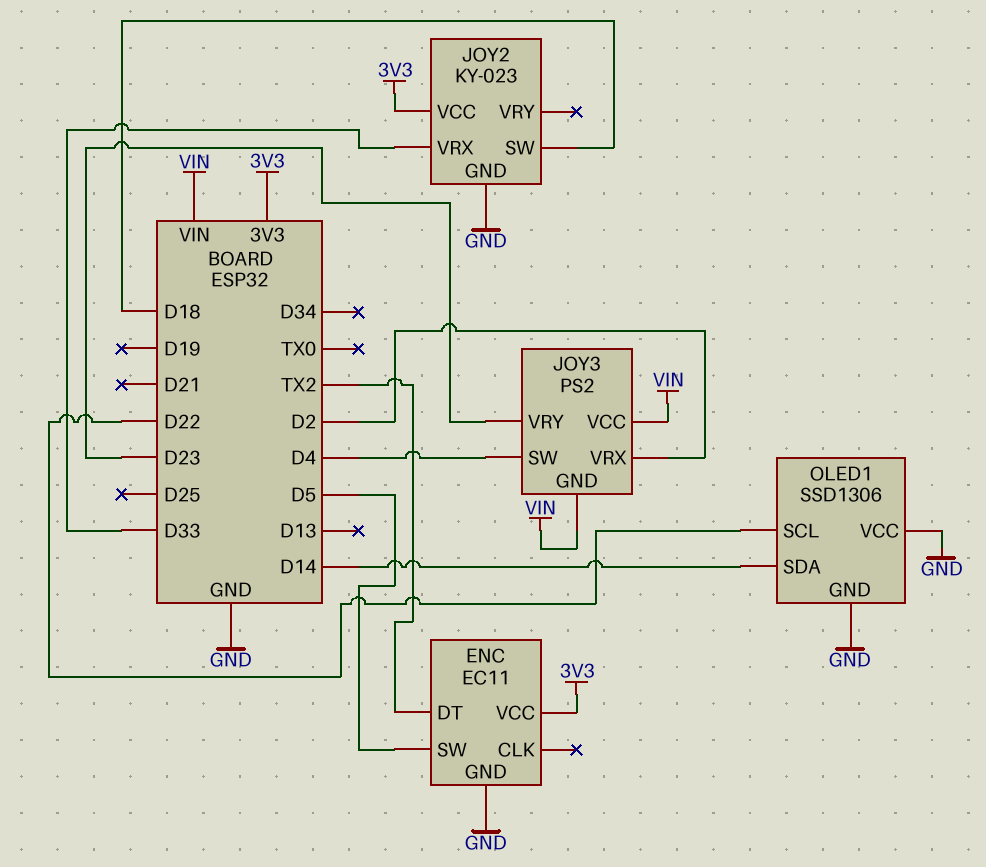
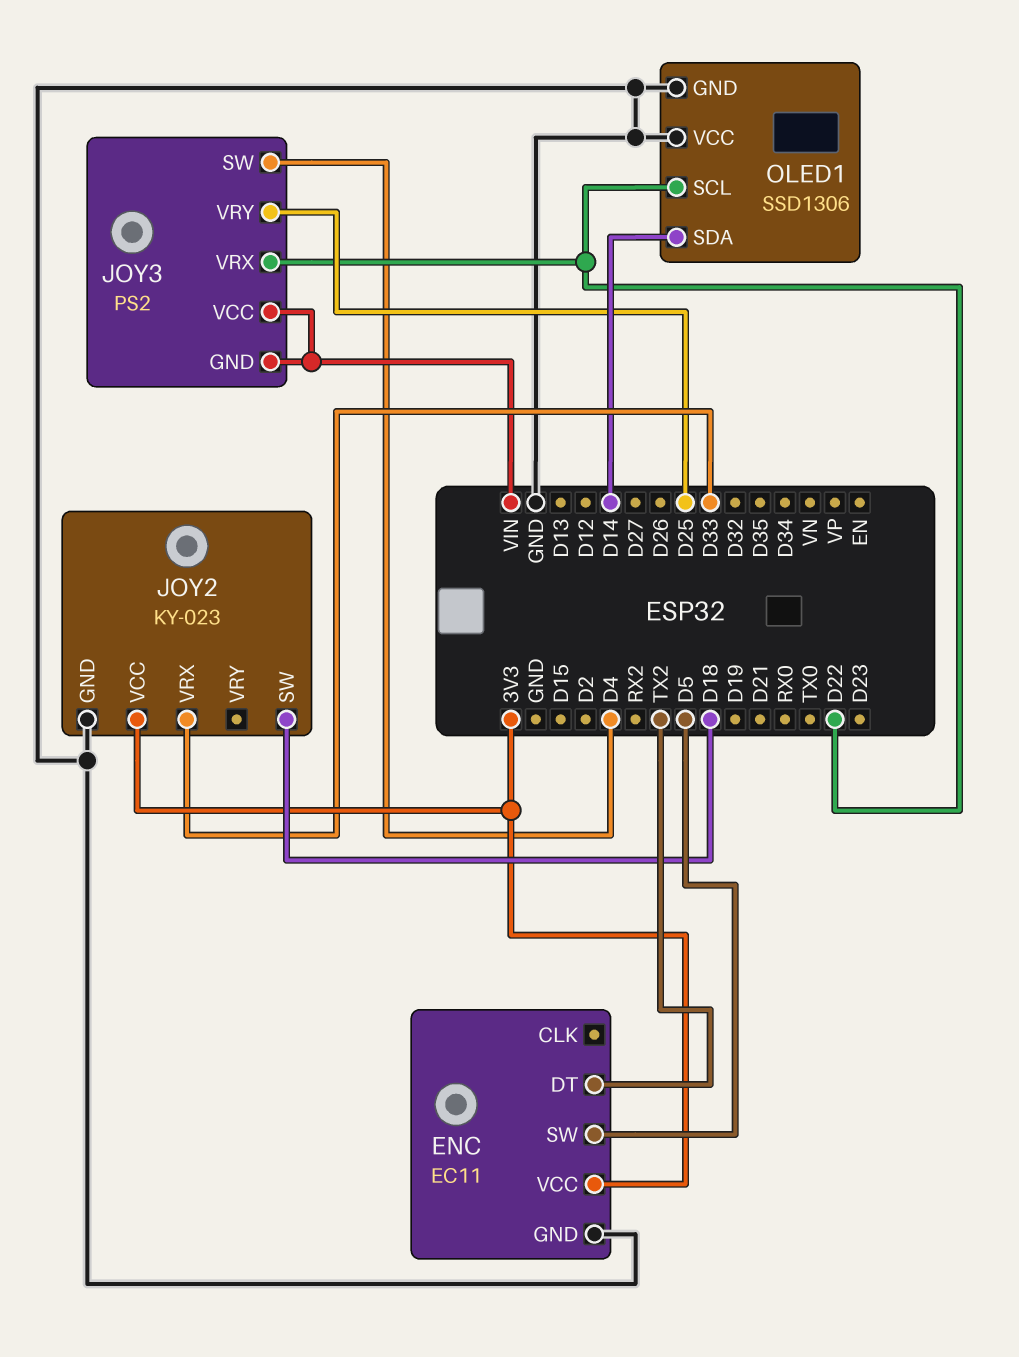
JOY3 pin VRX: D2 -> D22
JOY3 pin VRY: D23 -> D25

